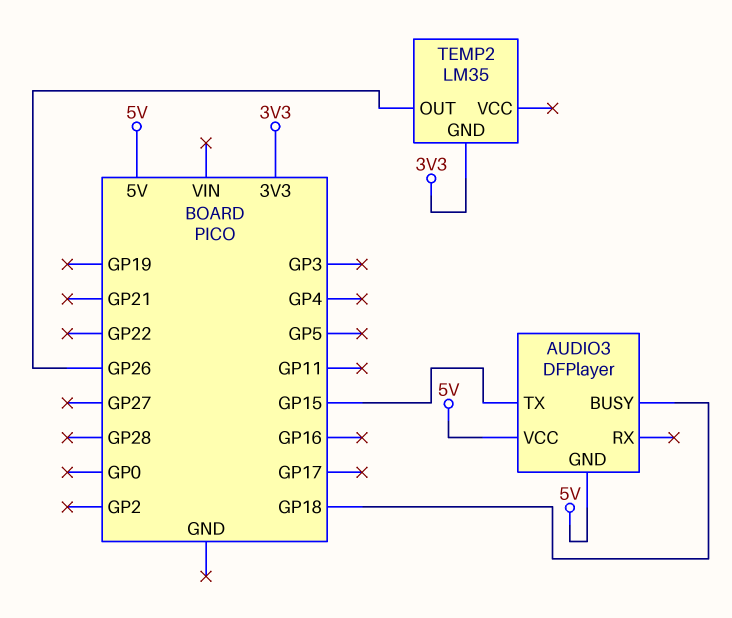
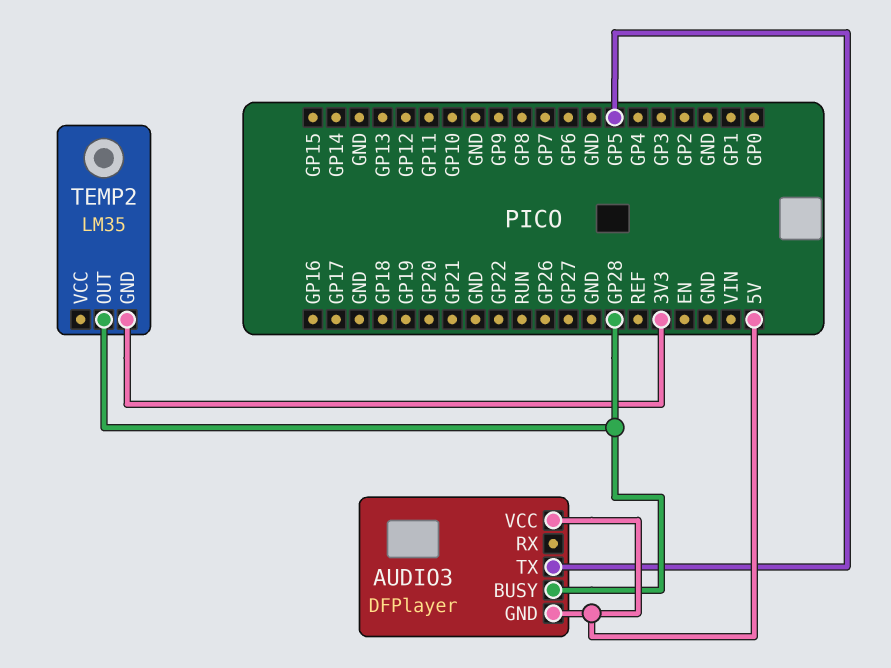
AUDIO3 pin BUSY: GP18 -> GP28
AUDIO3 pin TX: GP15 -> GP5
TEMP2 pin OUT: GP26 -> GP28

